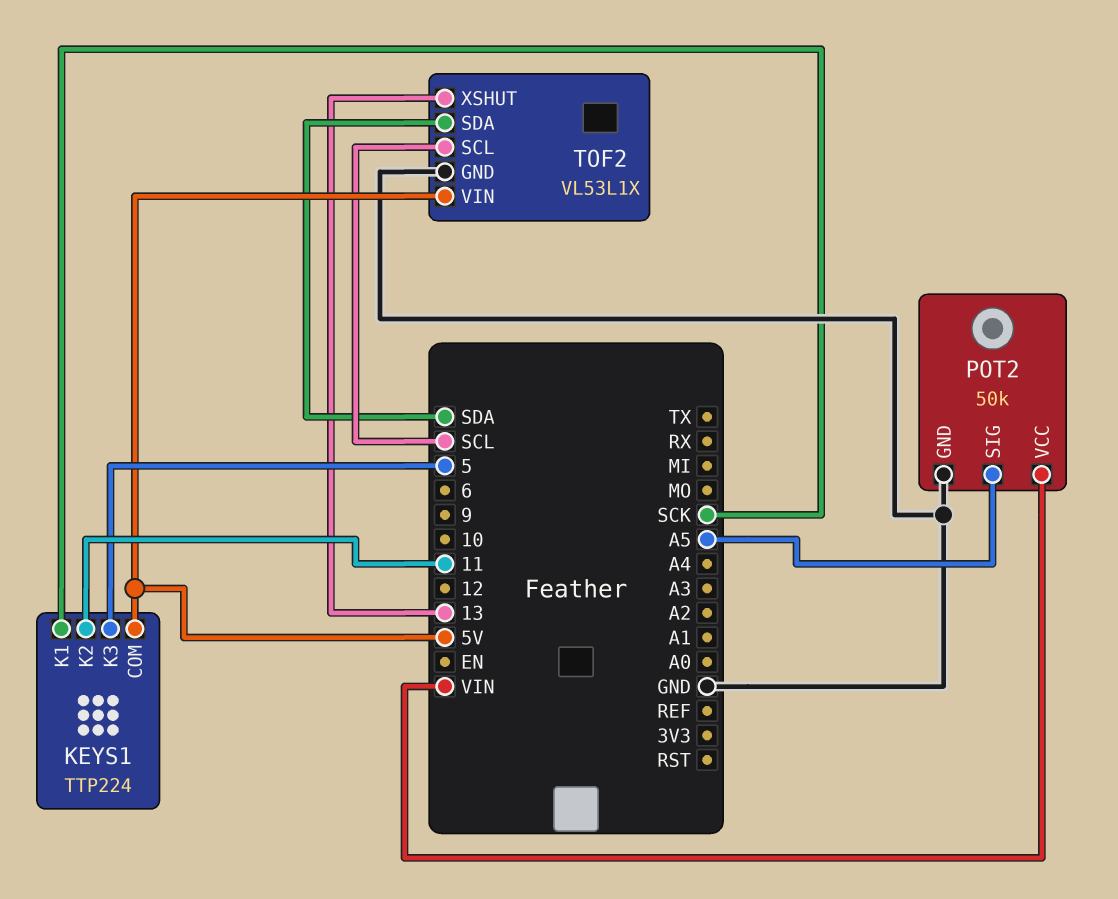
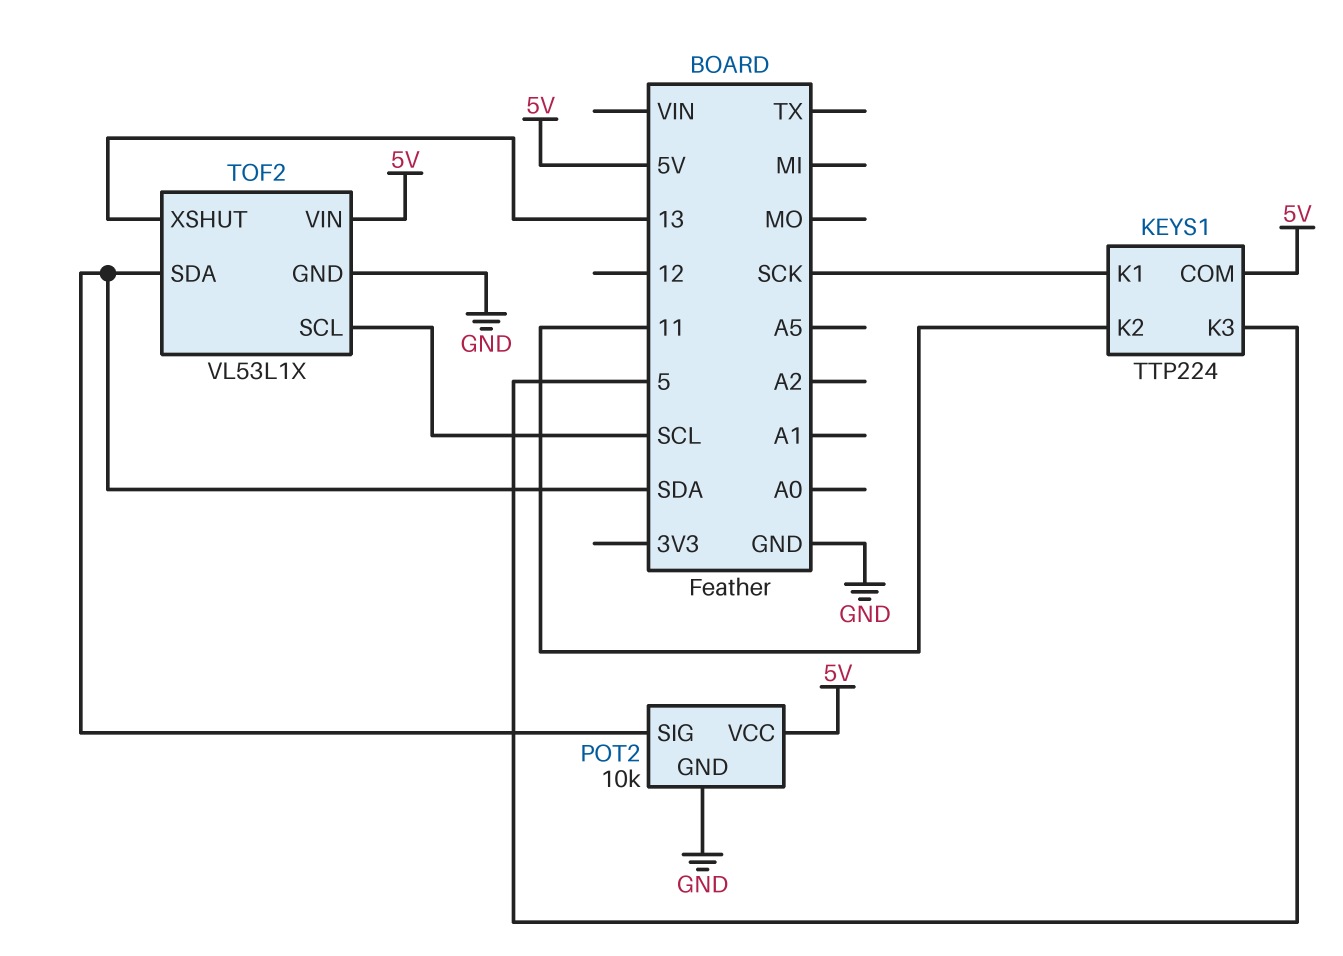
POT2: 50k -> 10k
POT2 pin SIG: A5 -> SDA
POT2 pin VCC: VIN -> 5V

